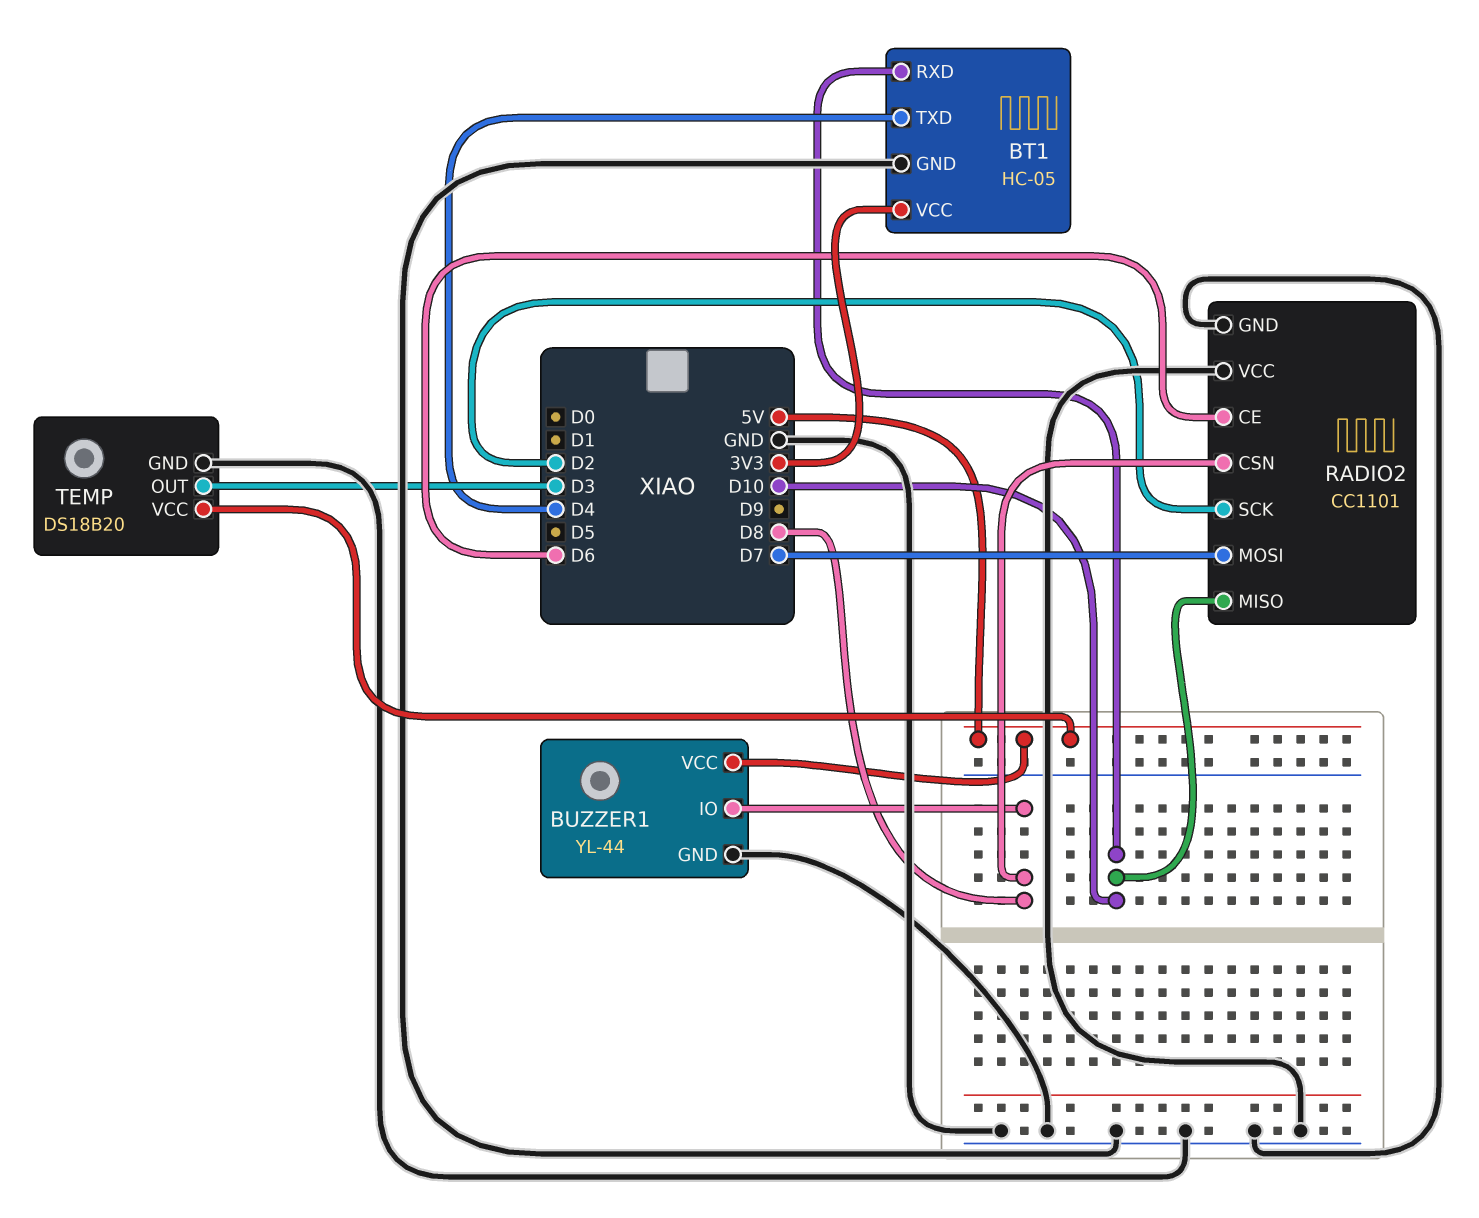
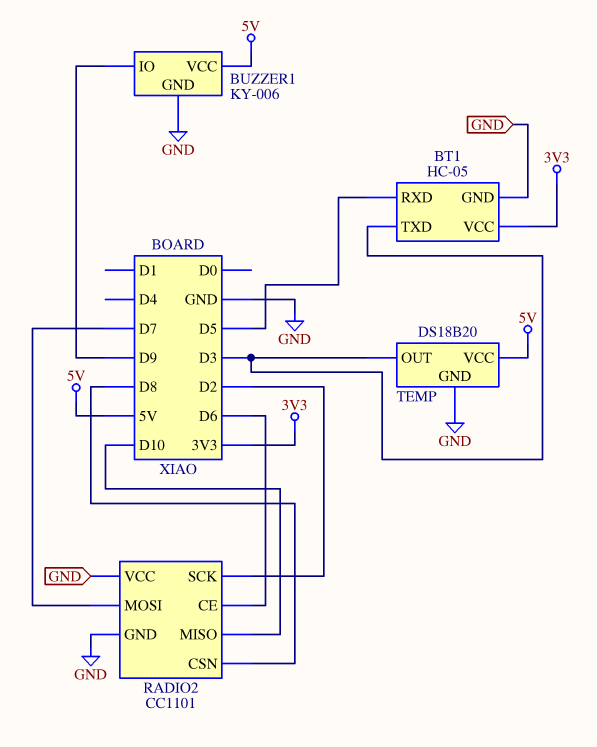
BT1 pin RXD: D10 -> D5
BT1 pin TXD: D4 -> D3
BUZZER1: YL-44 -> KY-006
BUZZER1 pin IO: D8 -> D9

